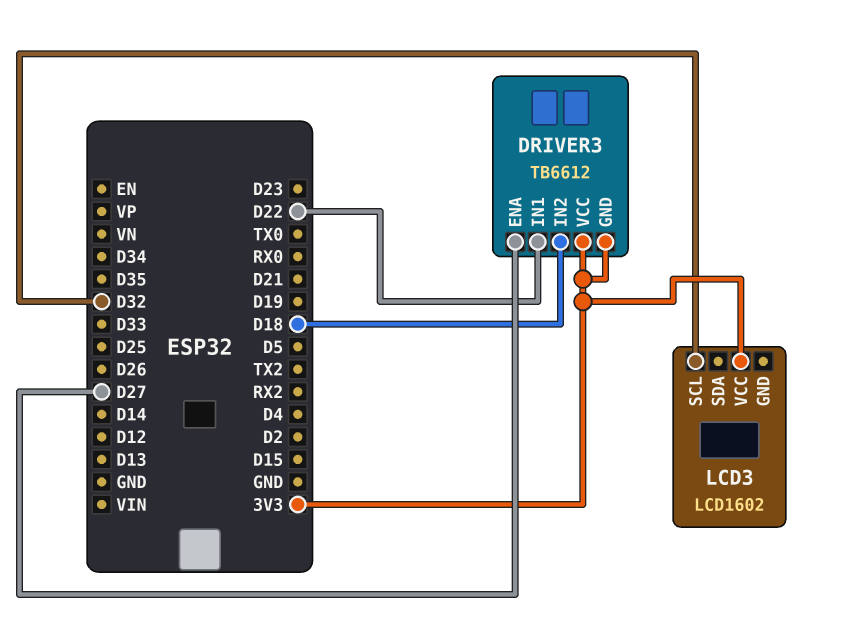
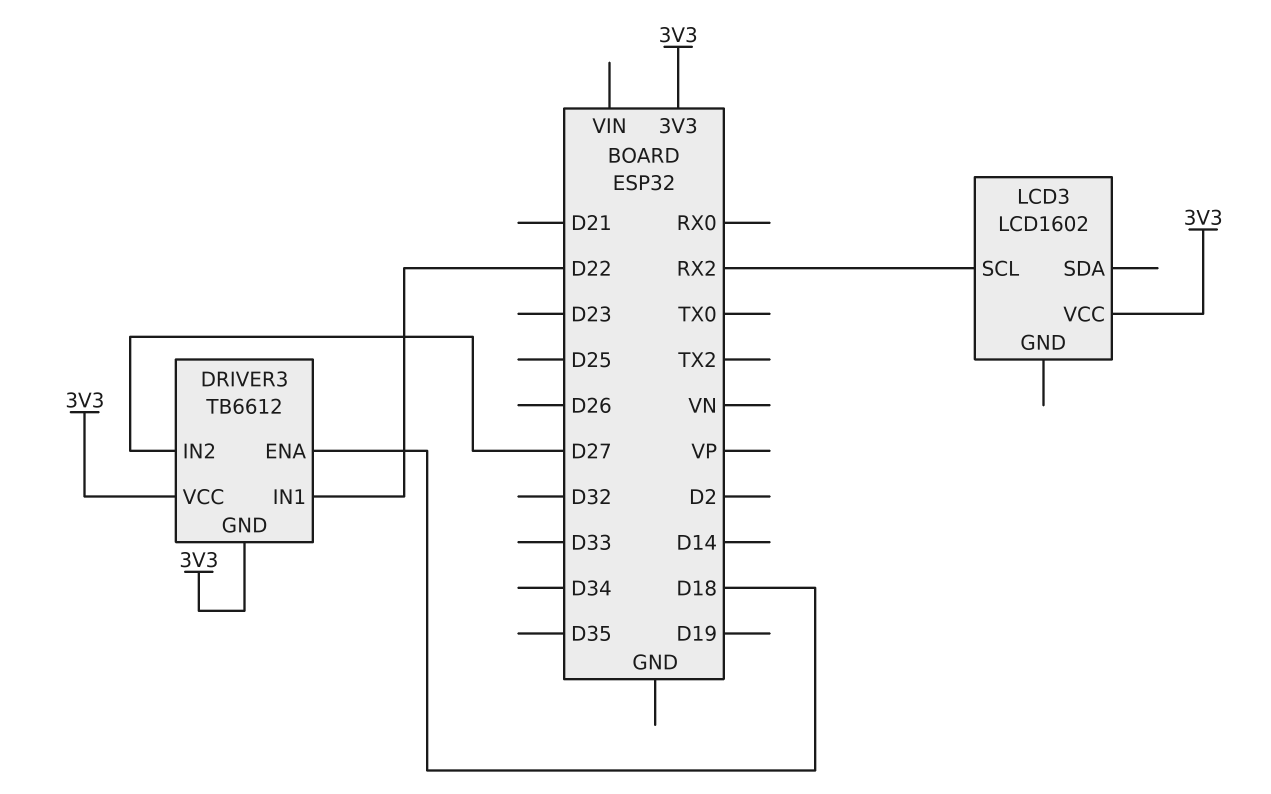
DRIVER3 pin ENA: D27 -> D18
DRIVER3 pin IN2: D18 -> D27
LCD3 pin SCL: D32 -> RX2

